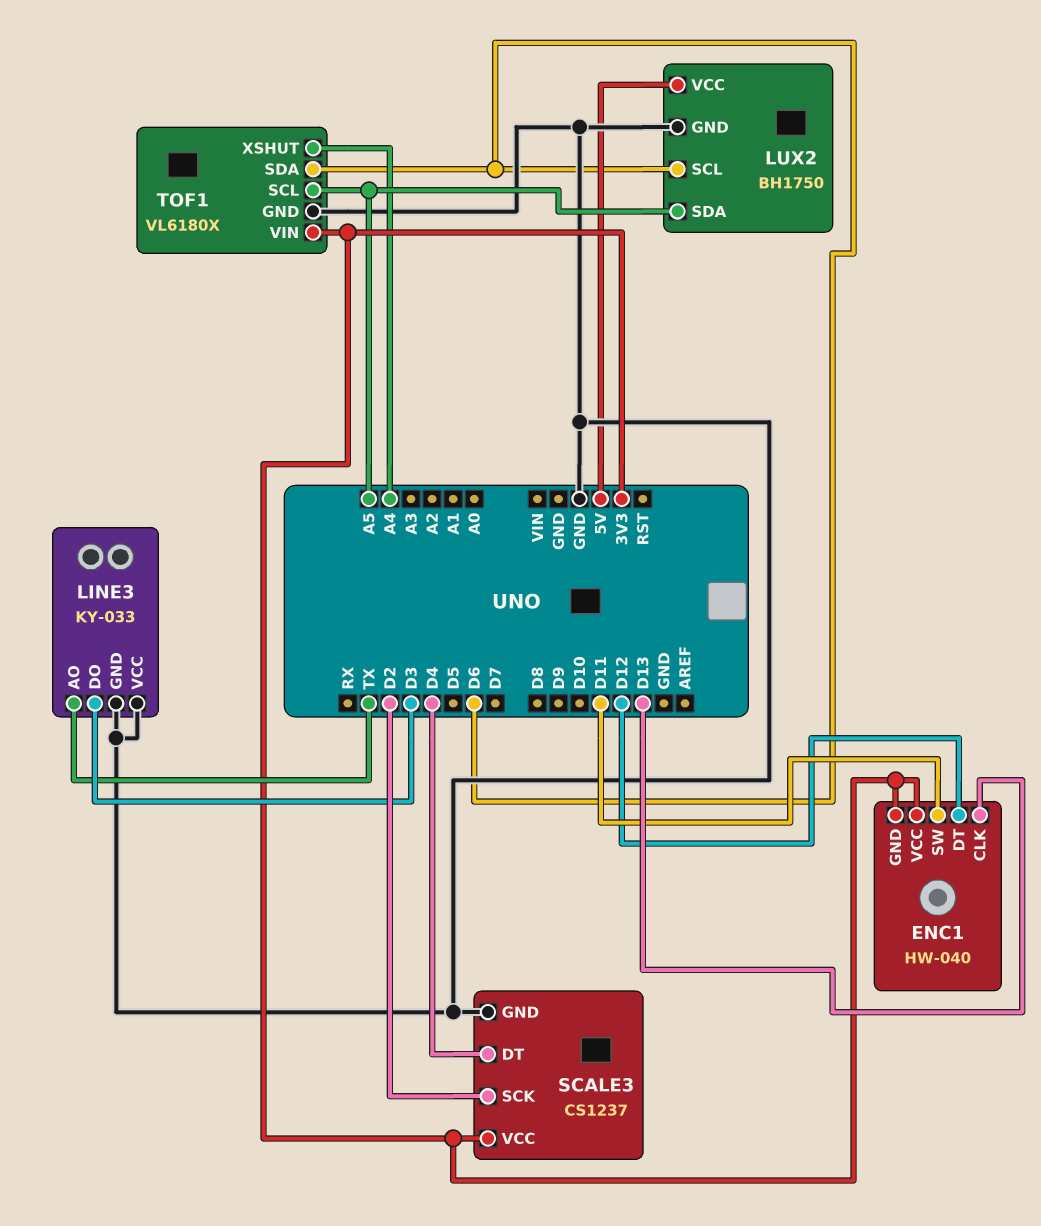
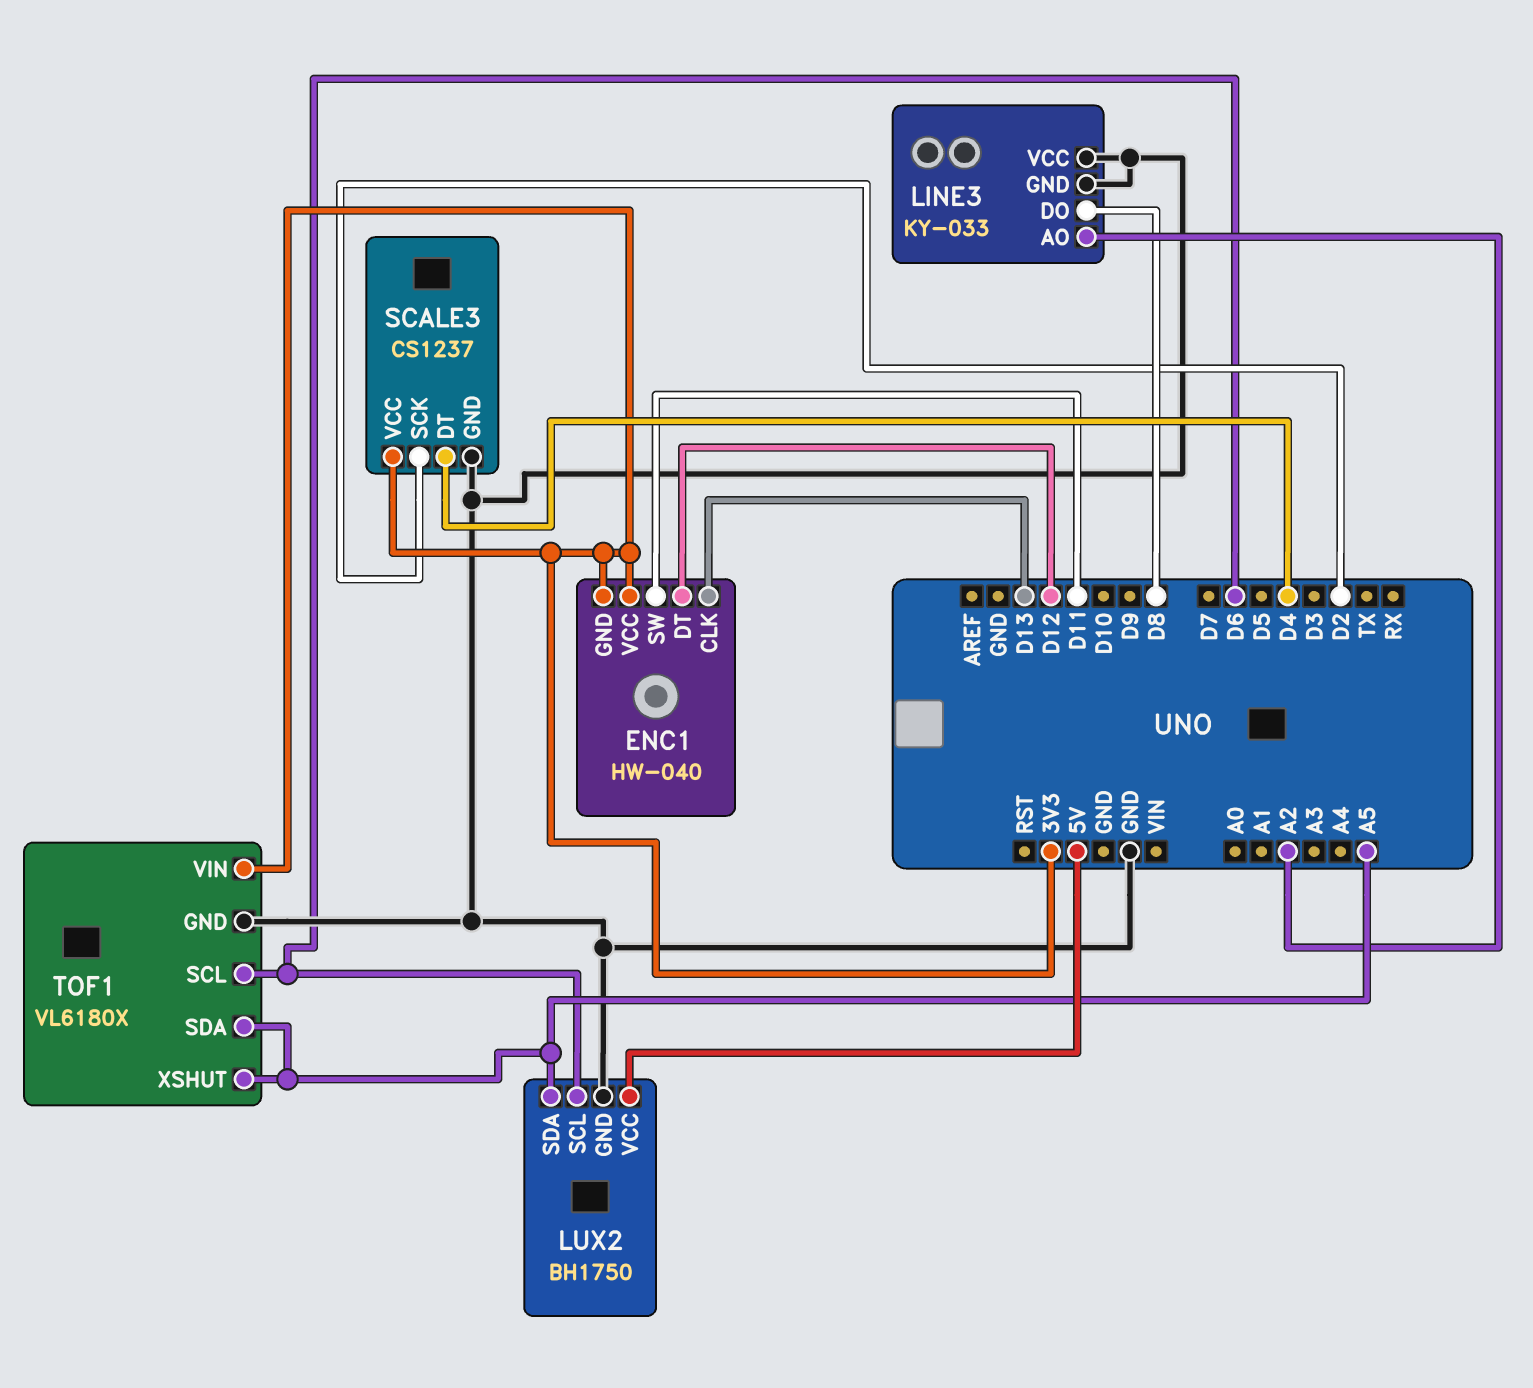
LINE3 pin AO: TX -> A2
LINE3 pin DO: D3 -> D8
TOF1 pin SCL: A5 -> D6
TOF1 pin SDA: D6 -> A5
TOF1 pin XSHUT: A4 -> A5

